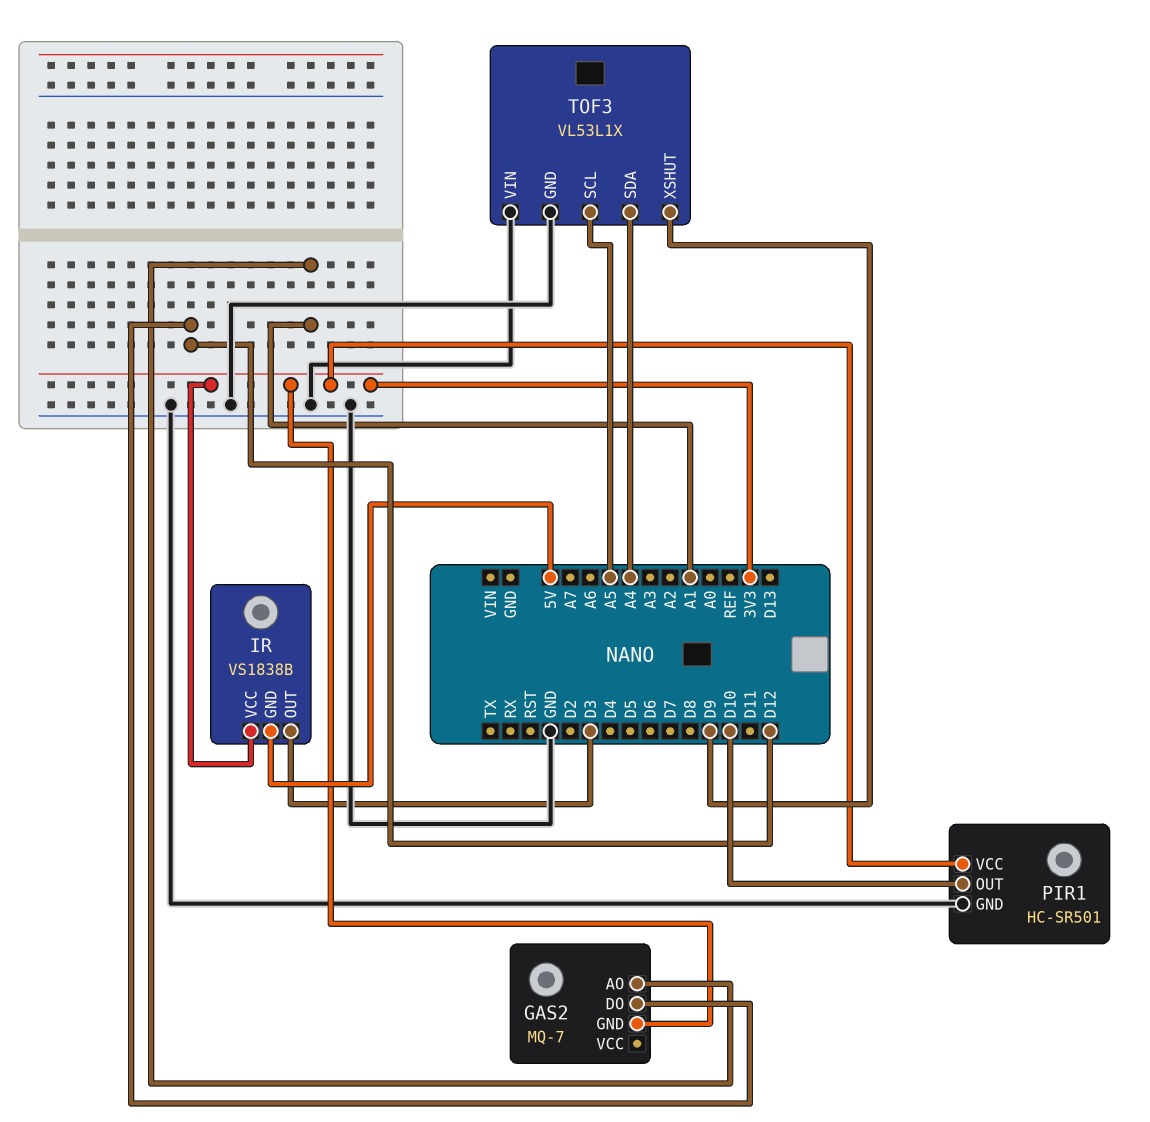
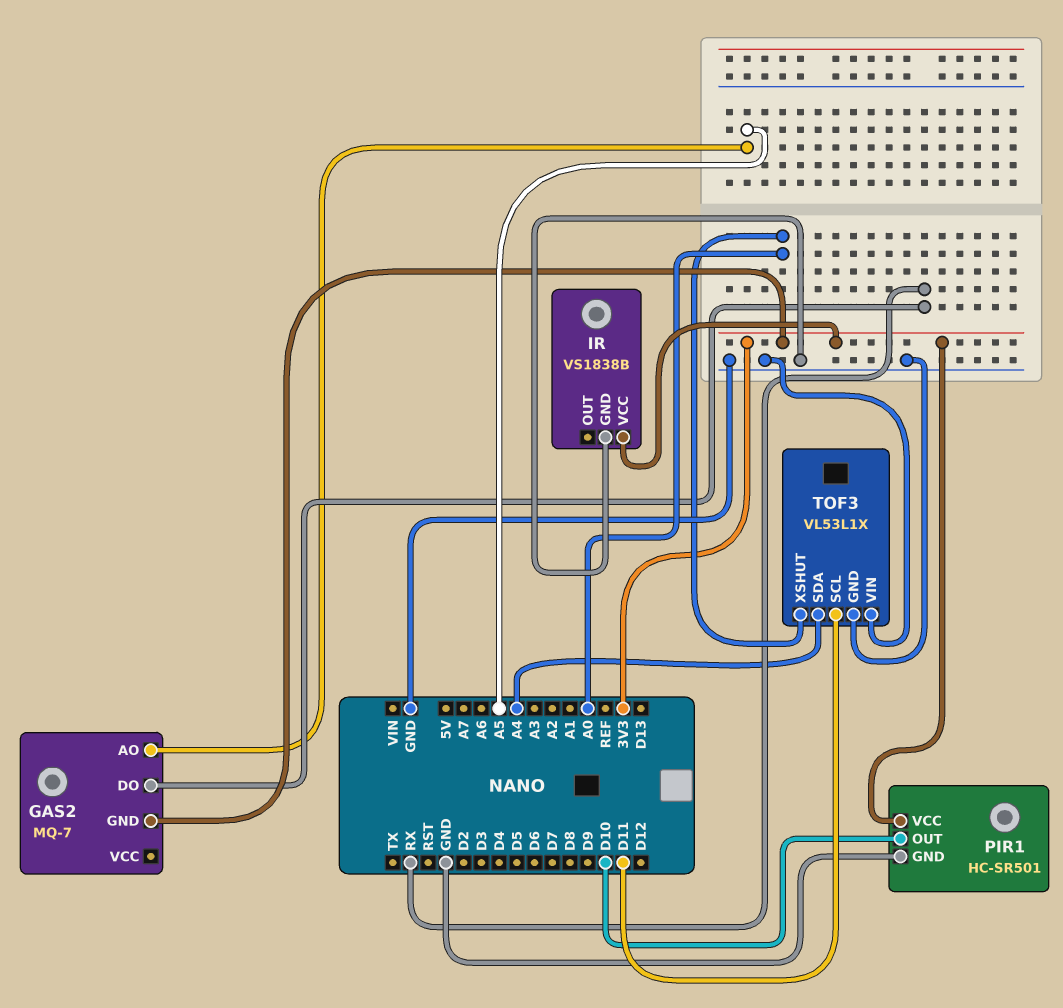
GAS2 pin AO: A1 -> A5
GAS2 pin DO: D12 -> RX
IR pin GND: 5V -> GND
IR pin OUT: D3 -> none
TOF3 pin SCL: A5 -> D11
TOF3 pin XSHUT: D9 -> A0

